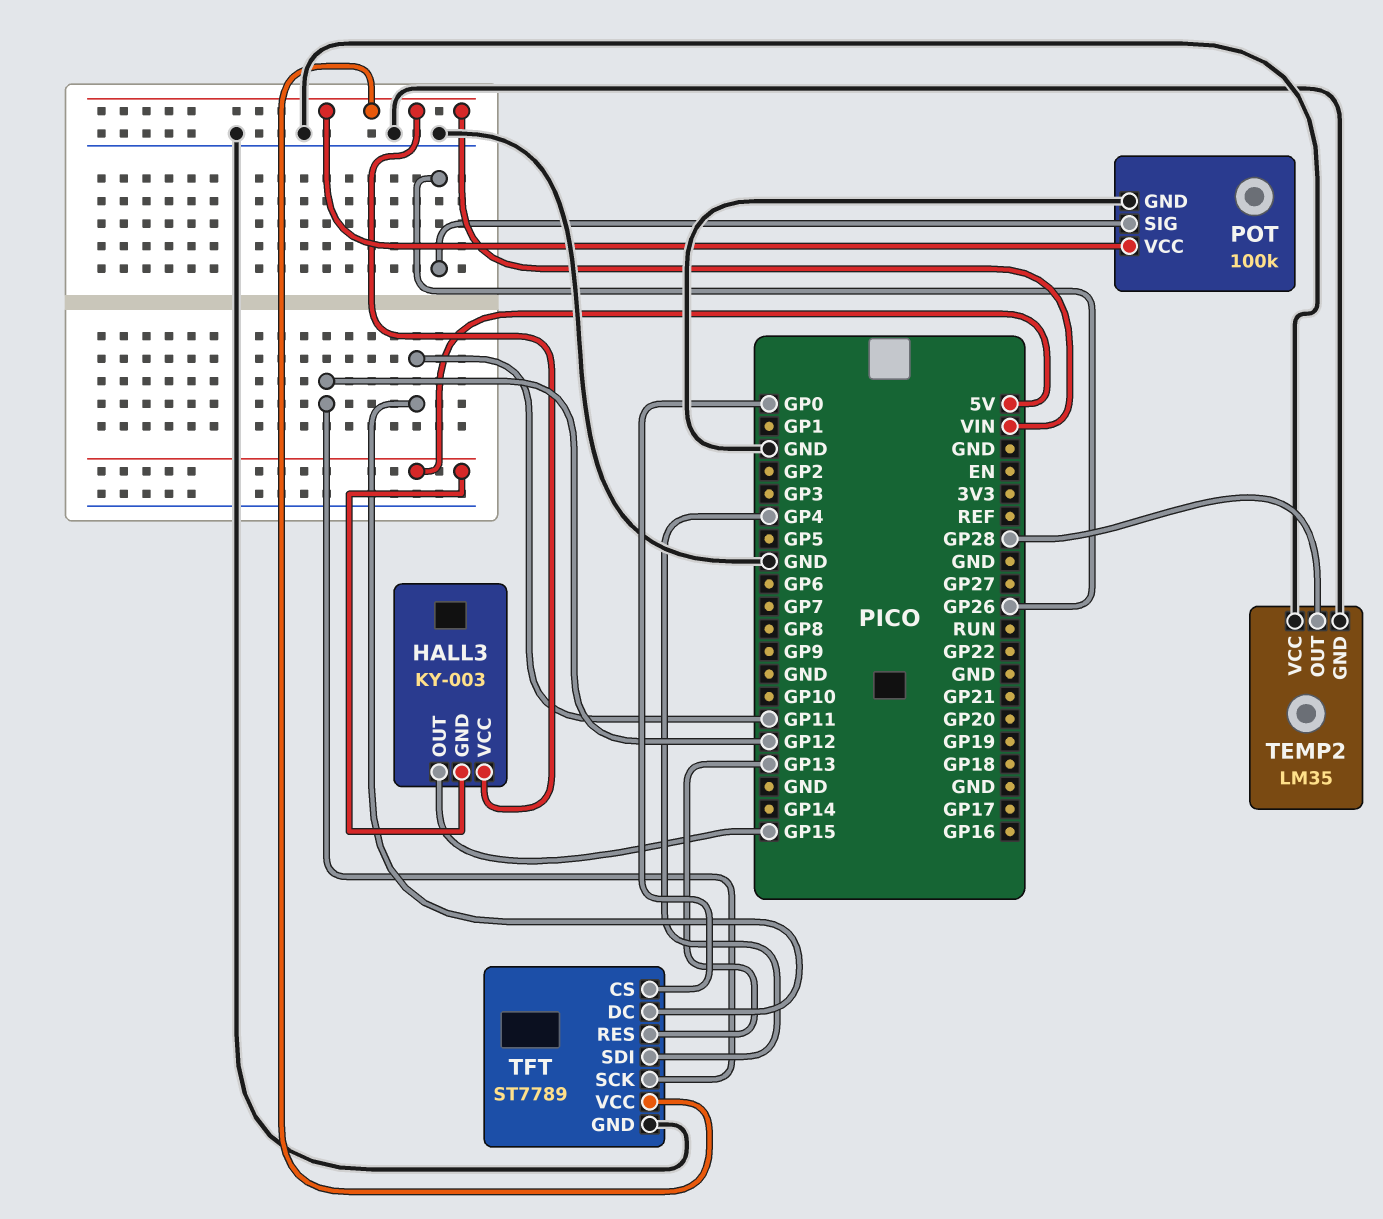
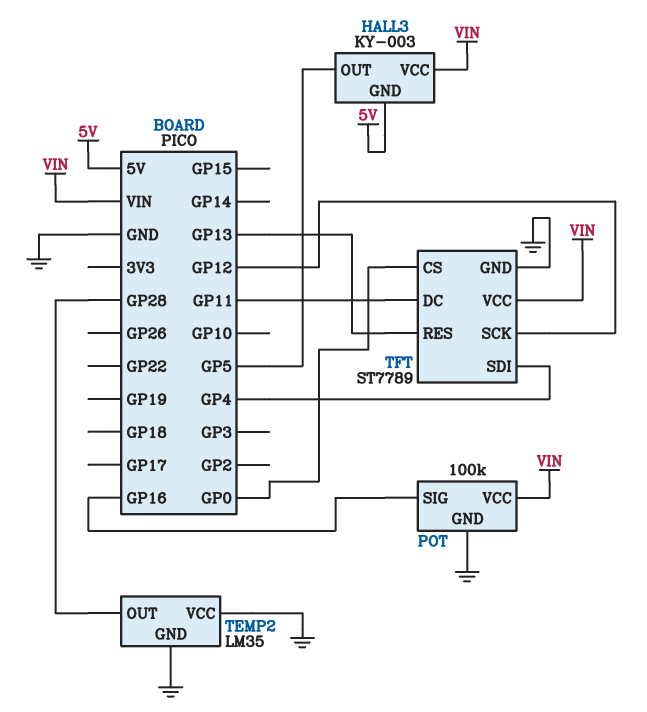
HALL3 pin OUT: GP15 -> GP5
POT pin SIG: GP26 -> GP16

